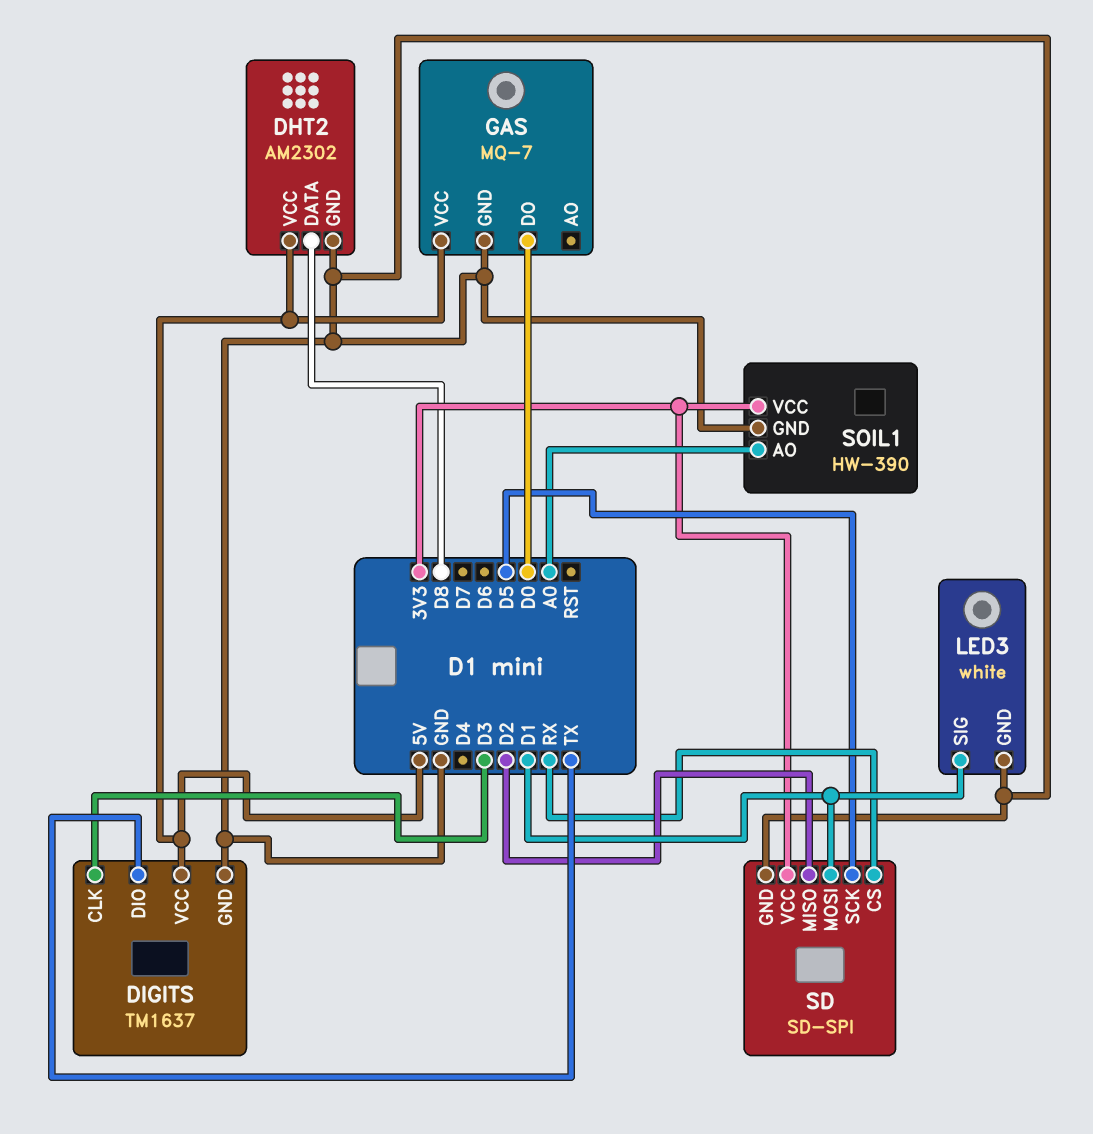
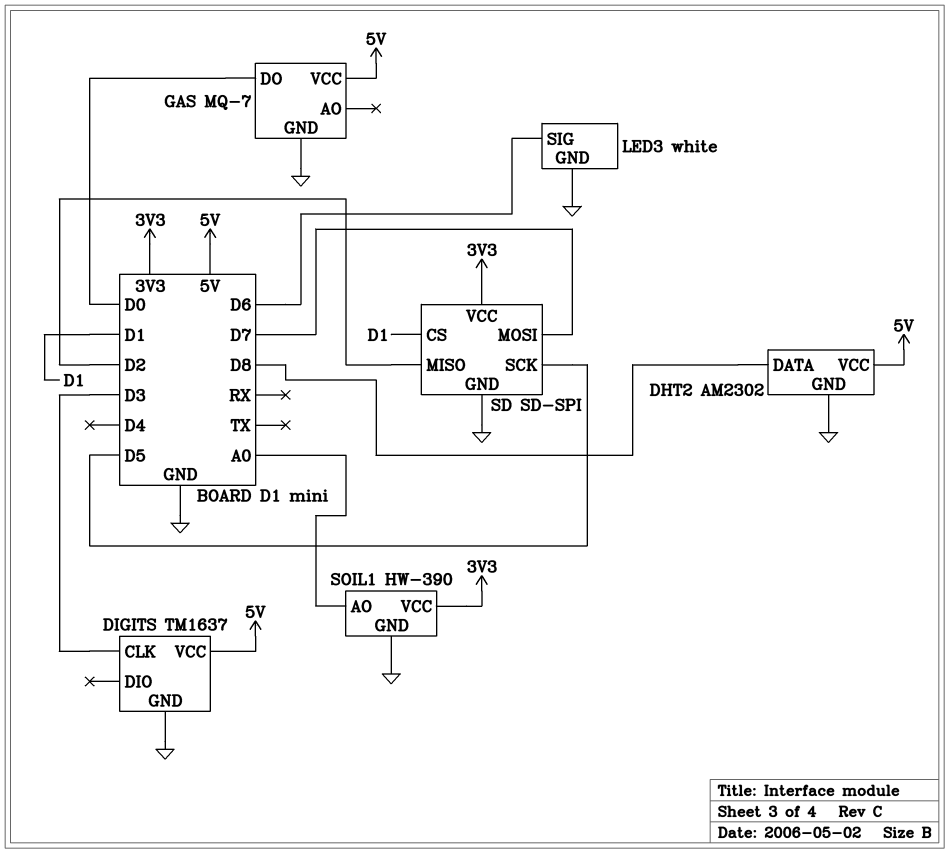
DIGITS pin DIO: TX -> none
LED3 pin SIG: D1 -> D6
SD pin CS: RX -> D1
SD pin MOSI: D1 -> D7

